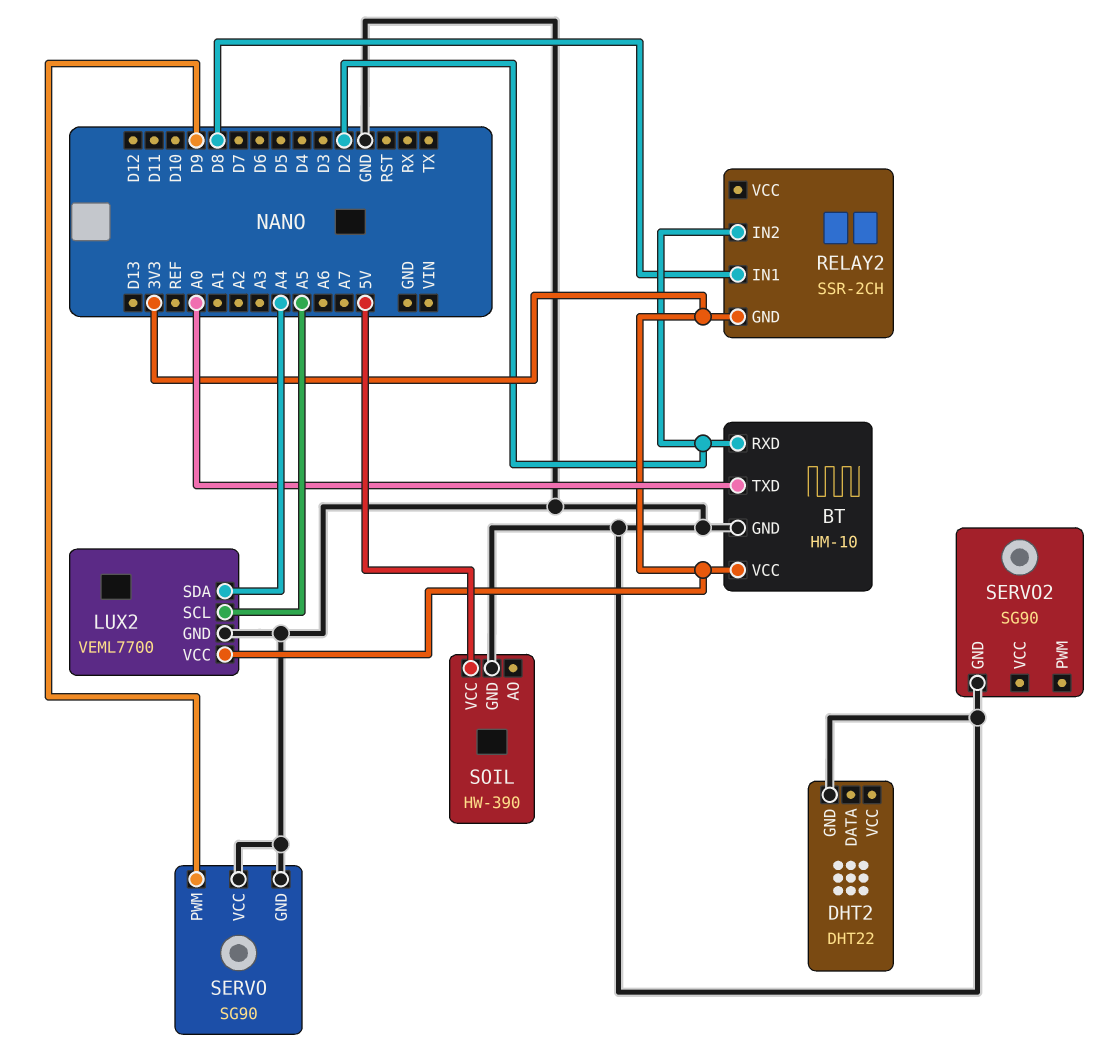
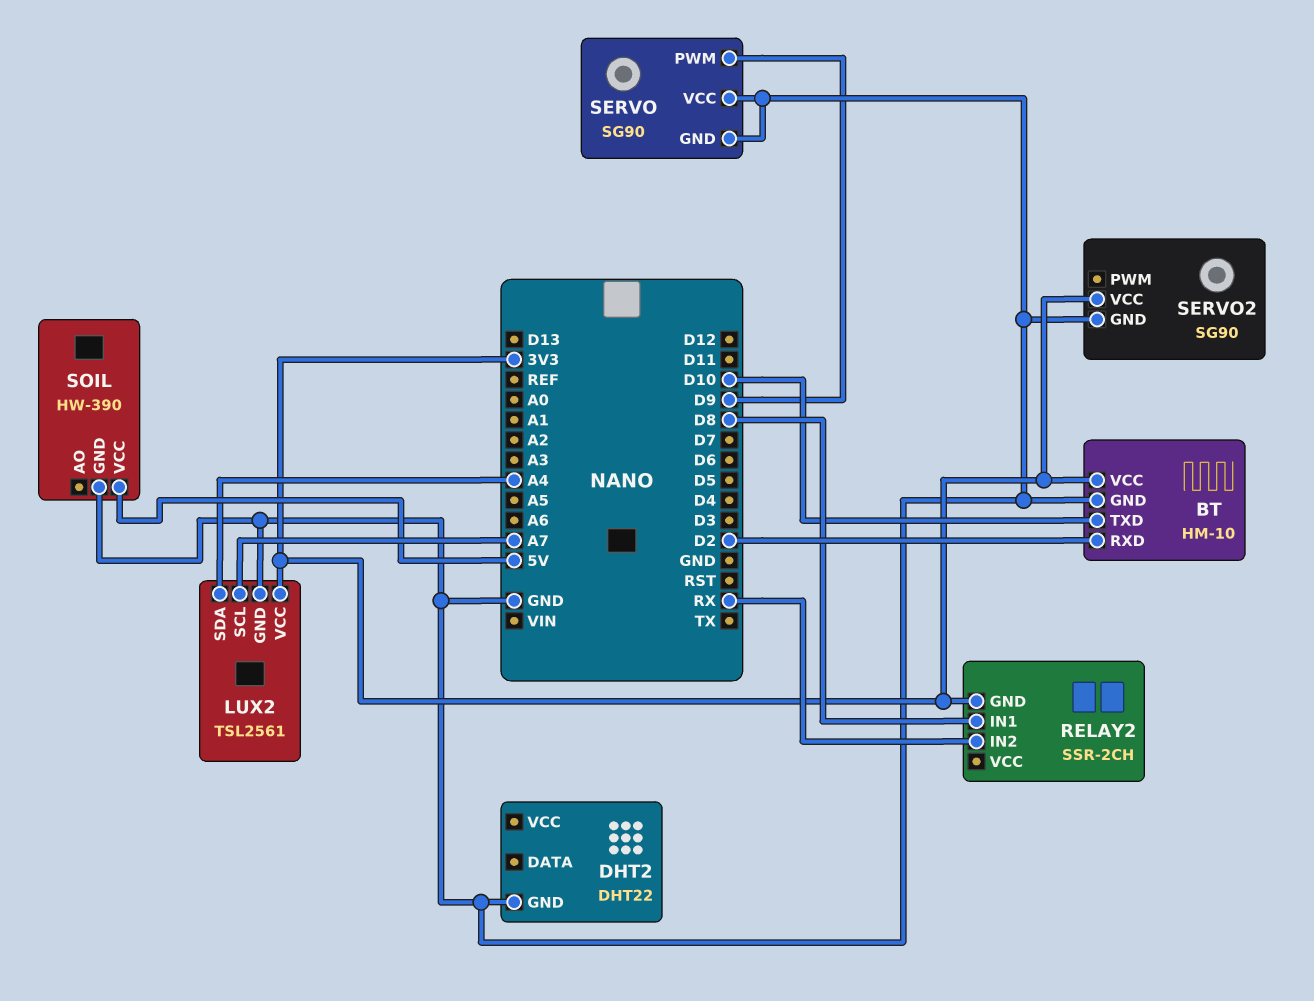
BT pin TXD: A0 -> D10
LUX2: VEML7700 -> TSL2561
LUX2 pin SCL: A5 -> A7
RELAY2 pin IN2: D2 -> RX
SERVO2 pin VCC: none -> 3V3

